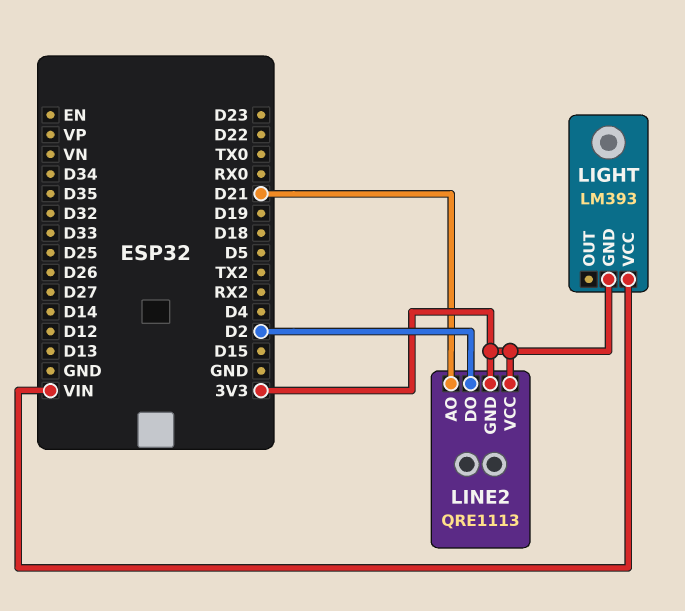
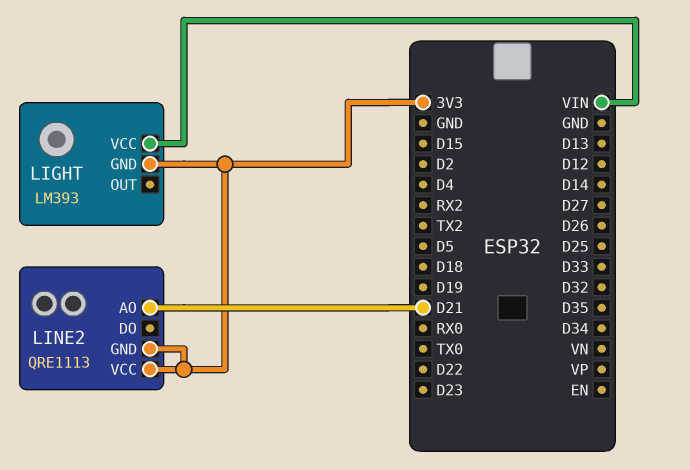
LINE2 pin DO: D2 -> none

